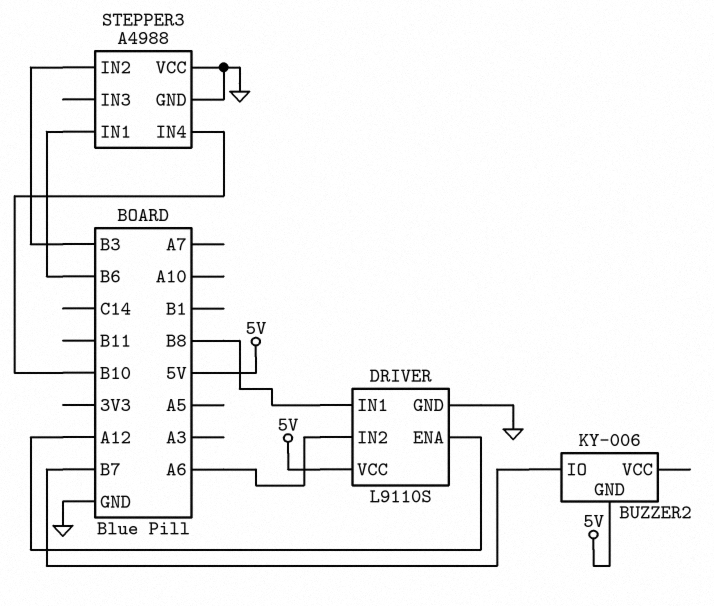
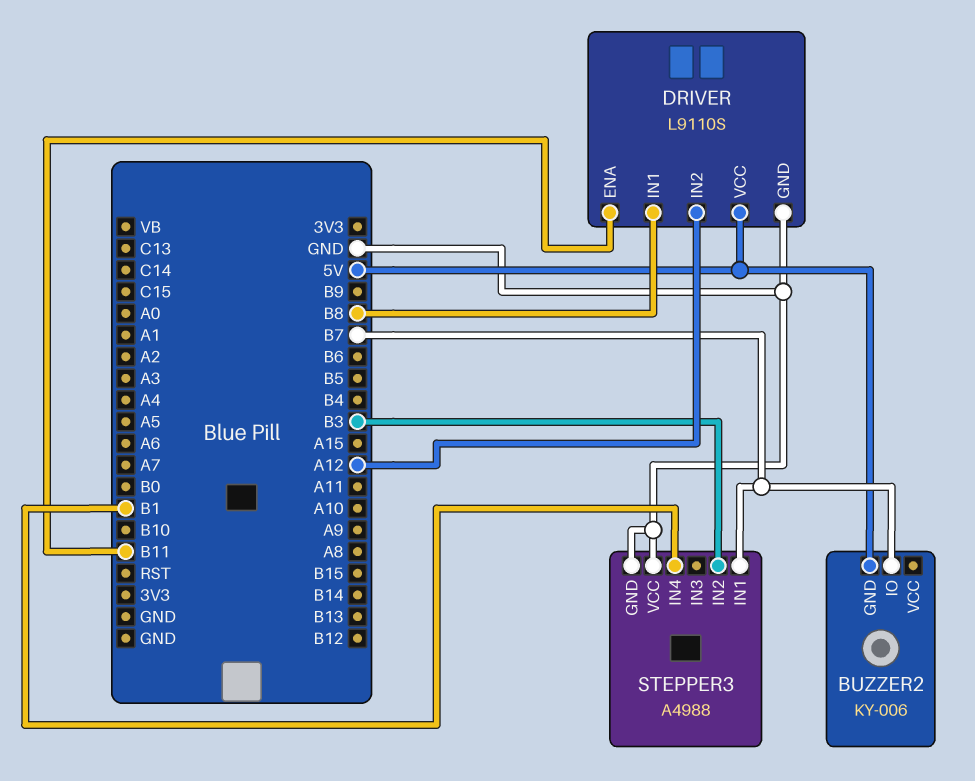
DRIVER pin ENA: A12 -> B11
DRIVER pin IN2: A6 -> A12
STEPPER3 pin IN1: B6 -> B7
STEPPER3 pin IN4: B10 -> B1

